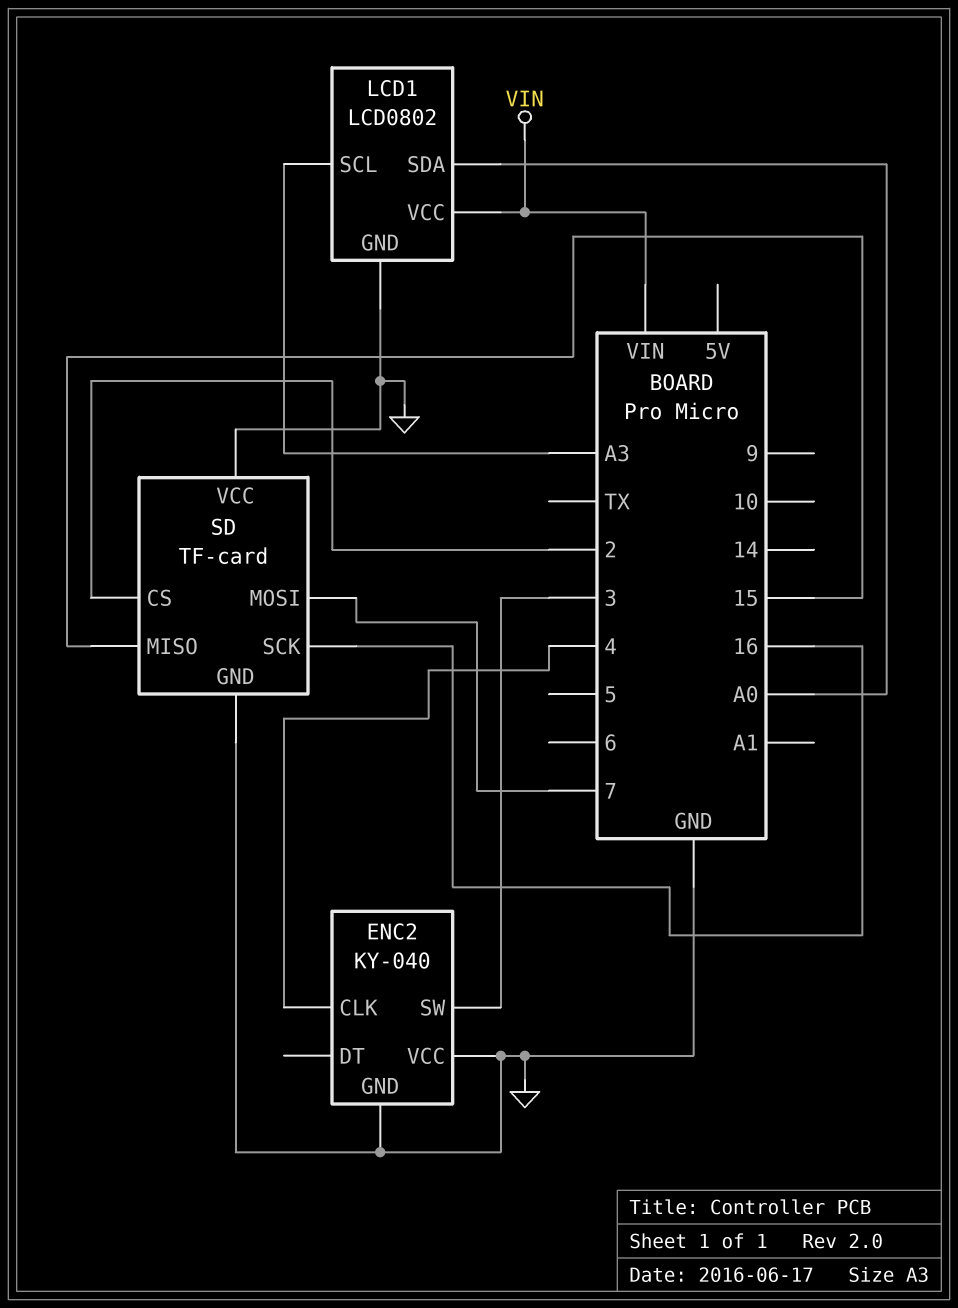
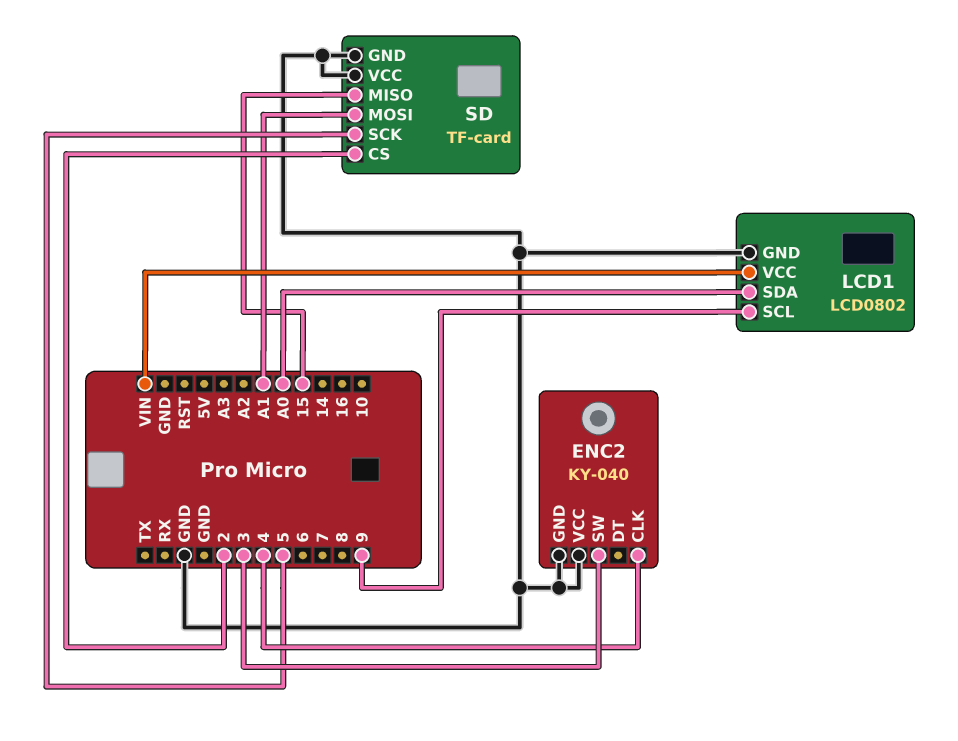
LCD1 pin SCL: A3 -> 9
SD pin MOSI: 7 -> A1
SD pin SCK: 16 -> 5

